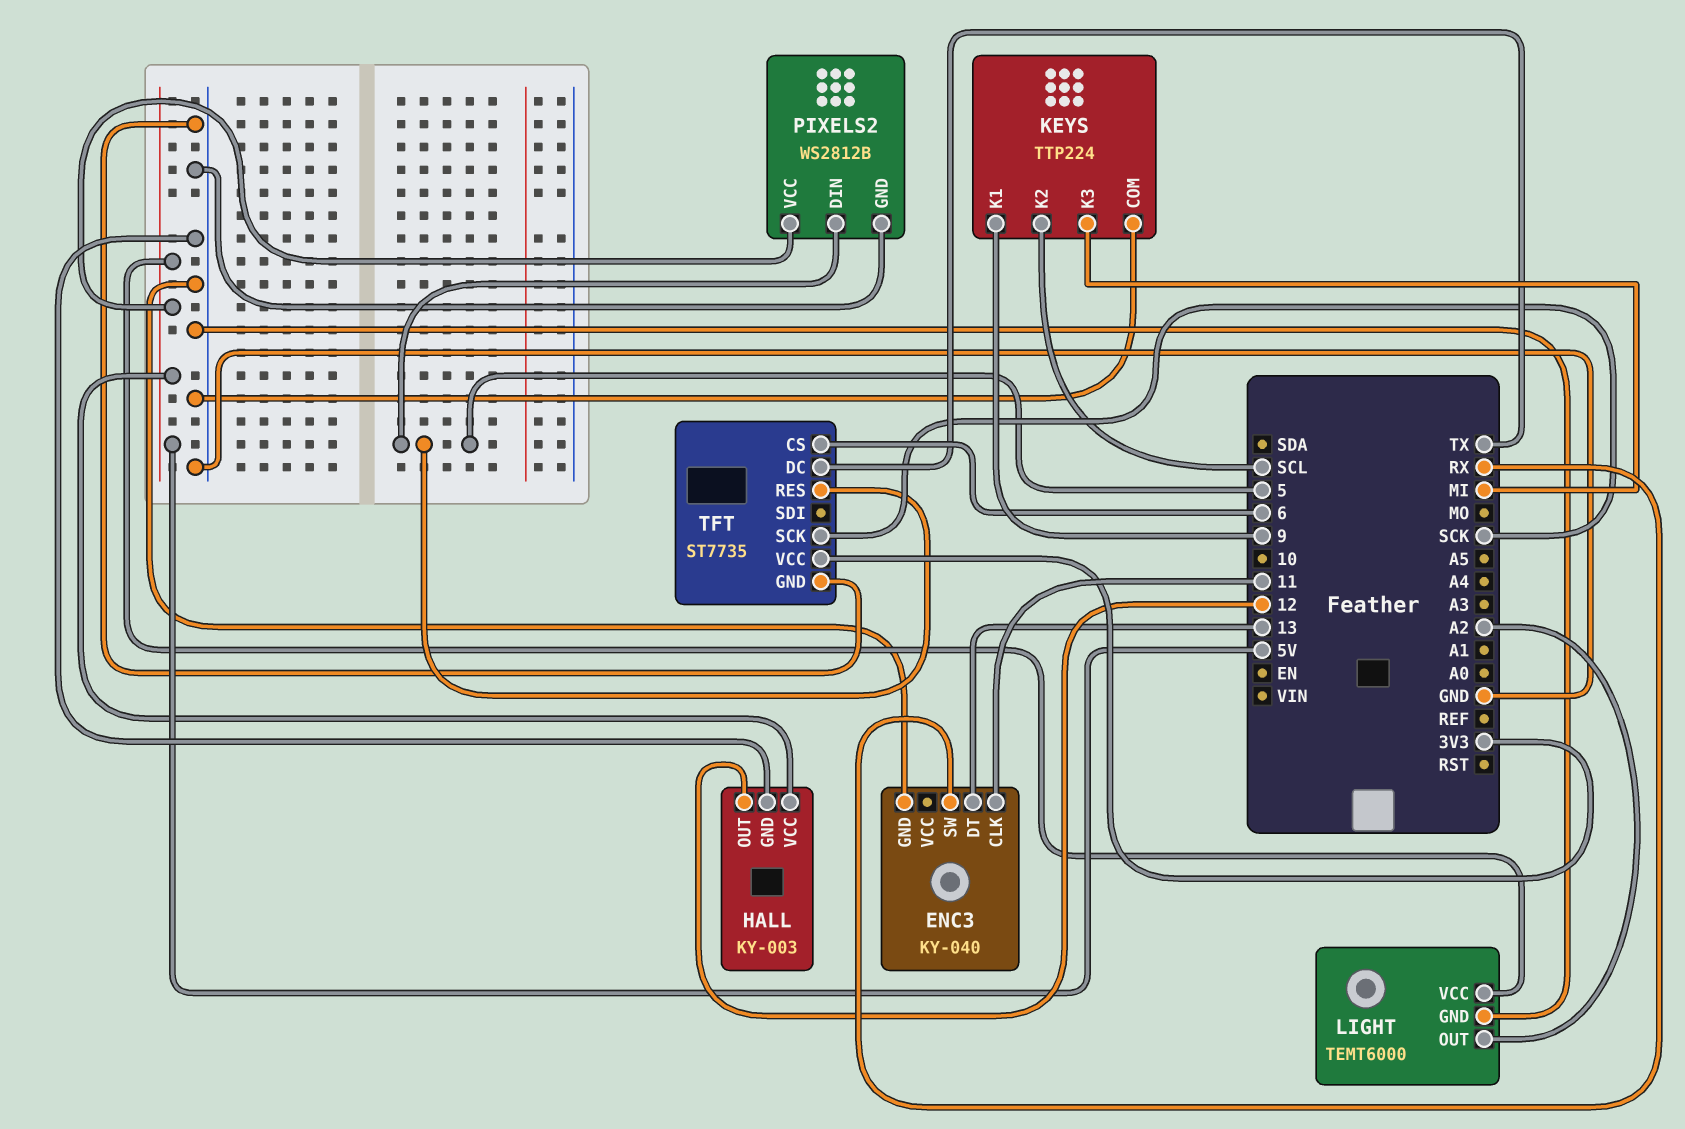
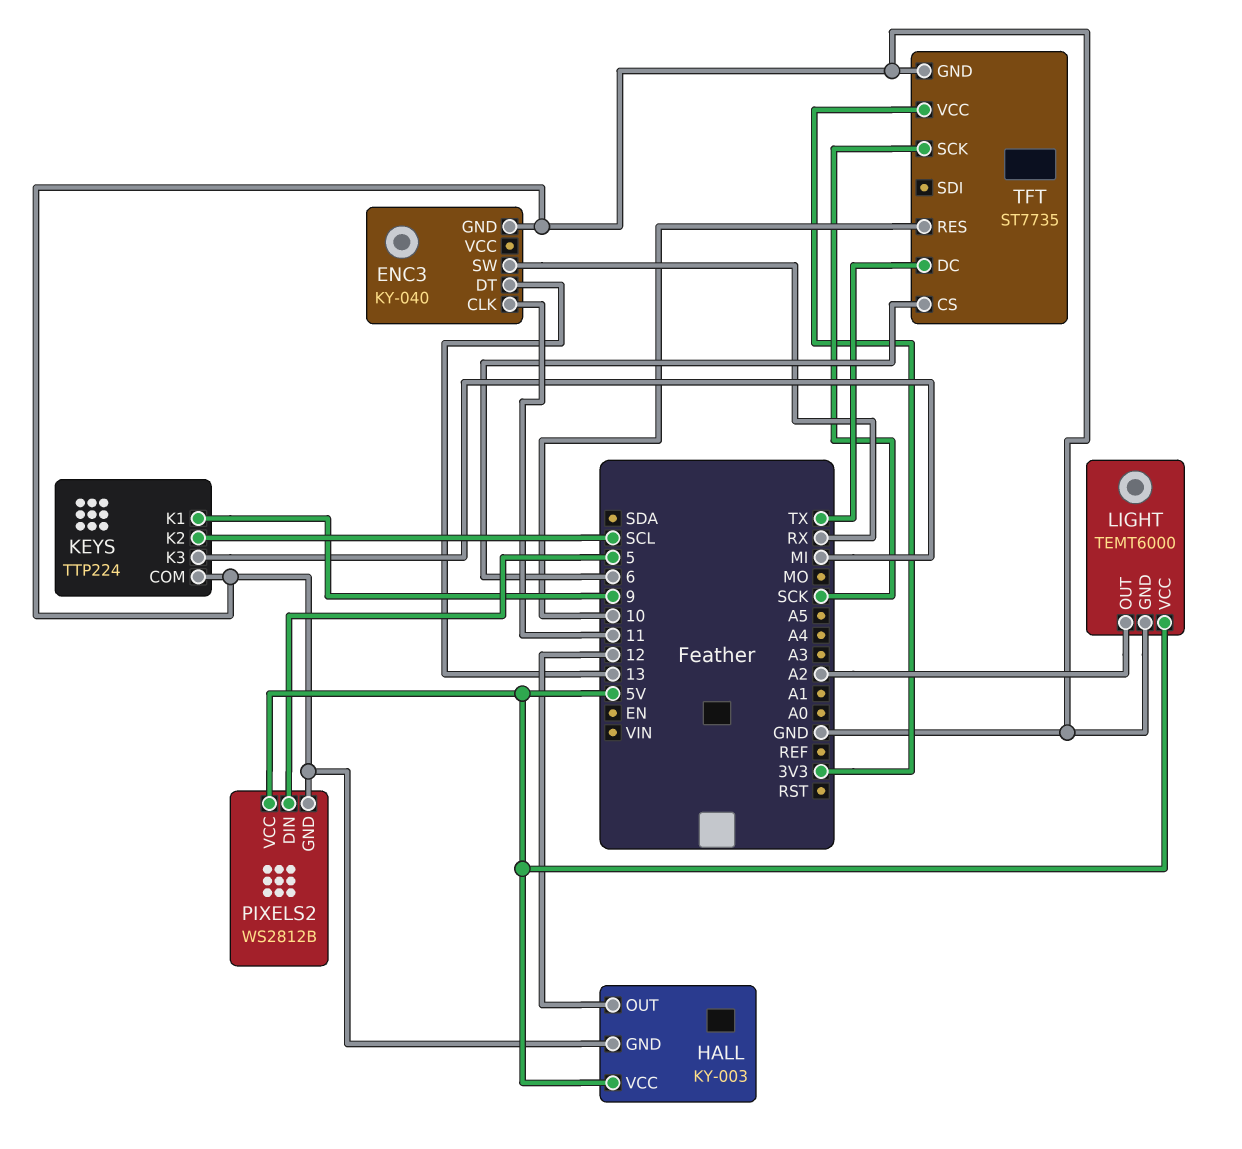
TFT pin RES: 5 -> 10

